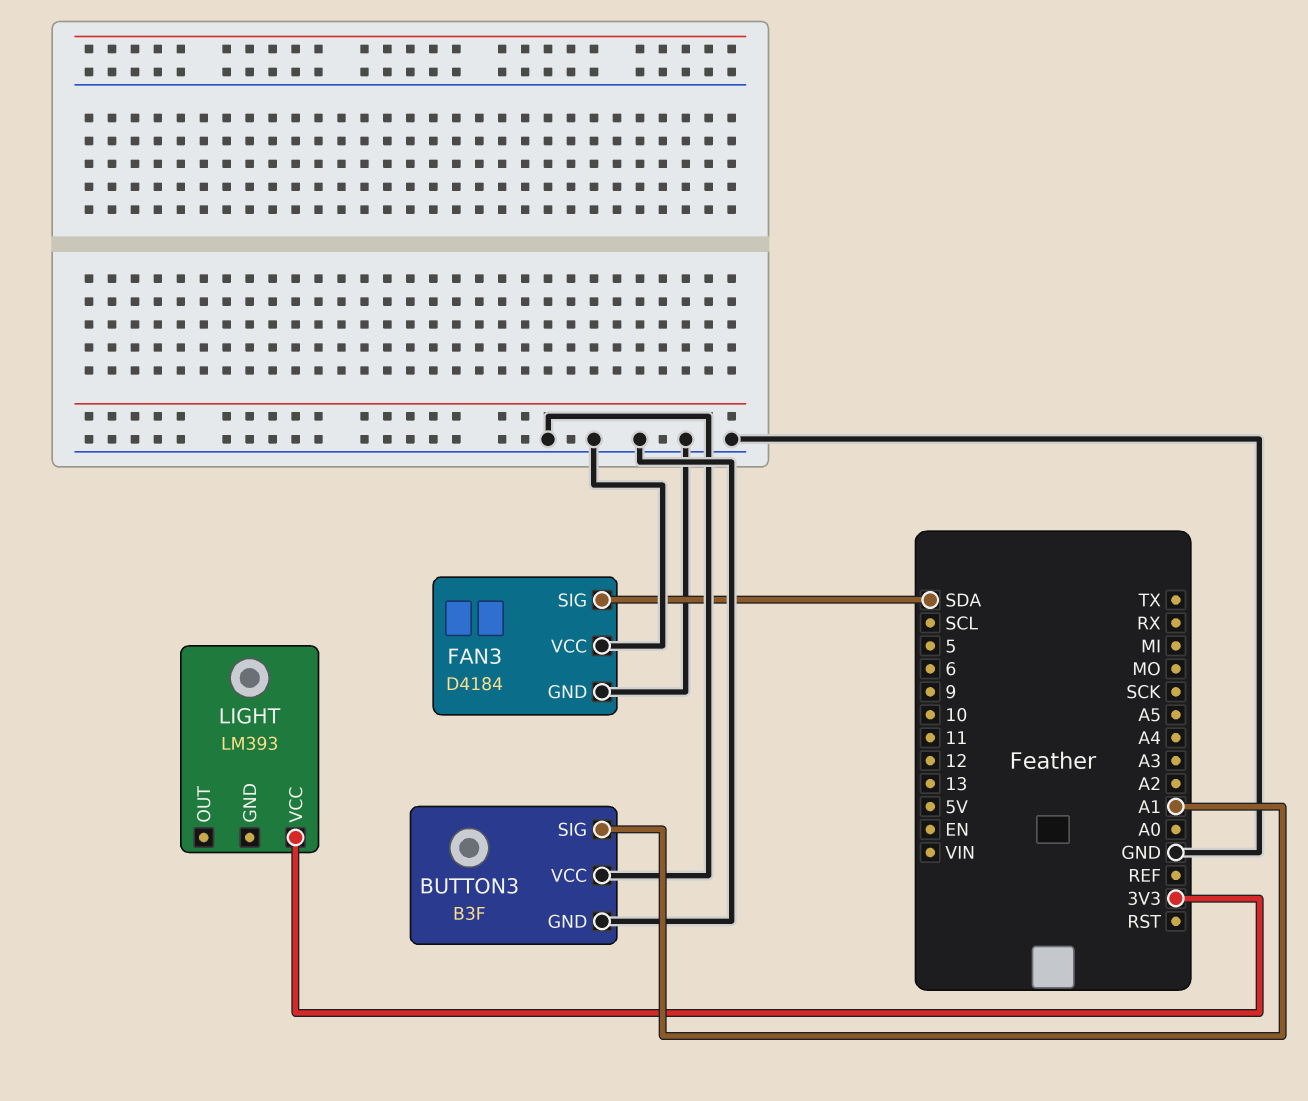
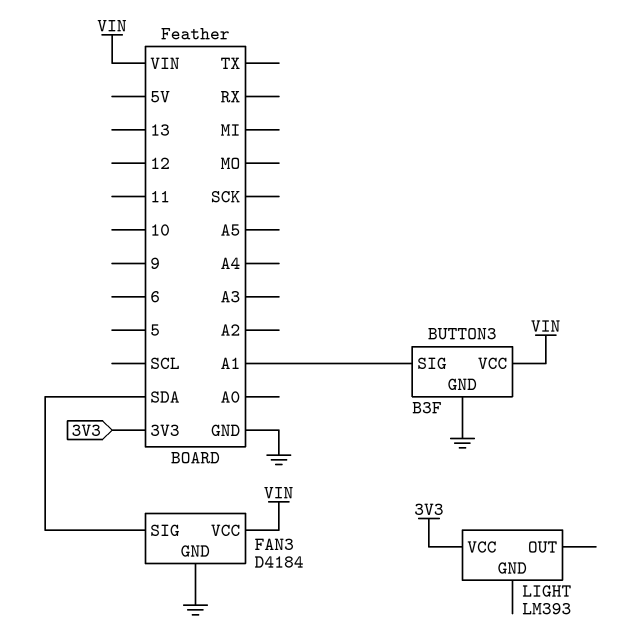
BUTTON3 pin VCC: GND -> VIN
FAN3 pin VCC: GND -> VIN

